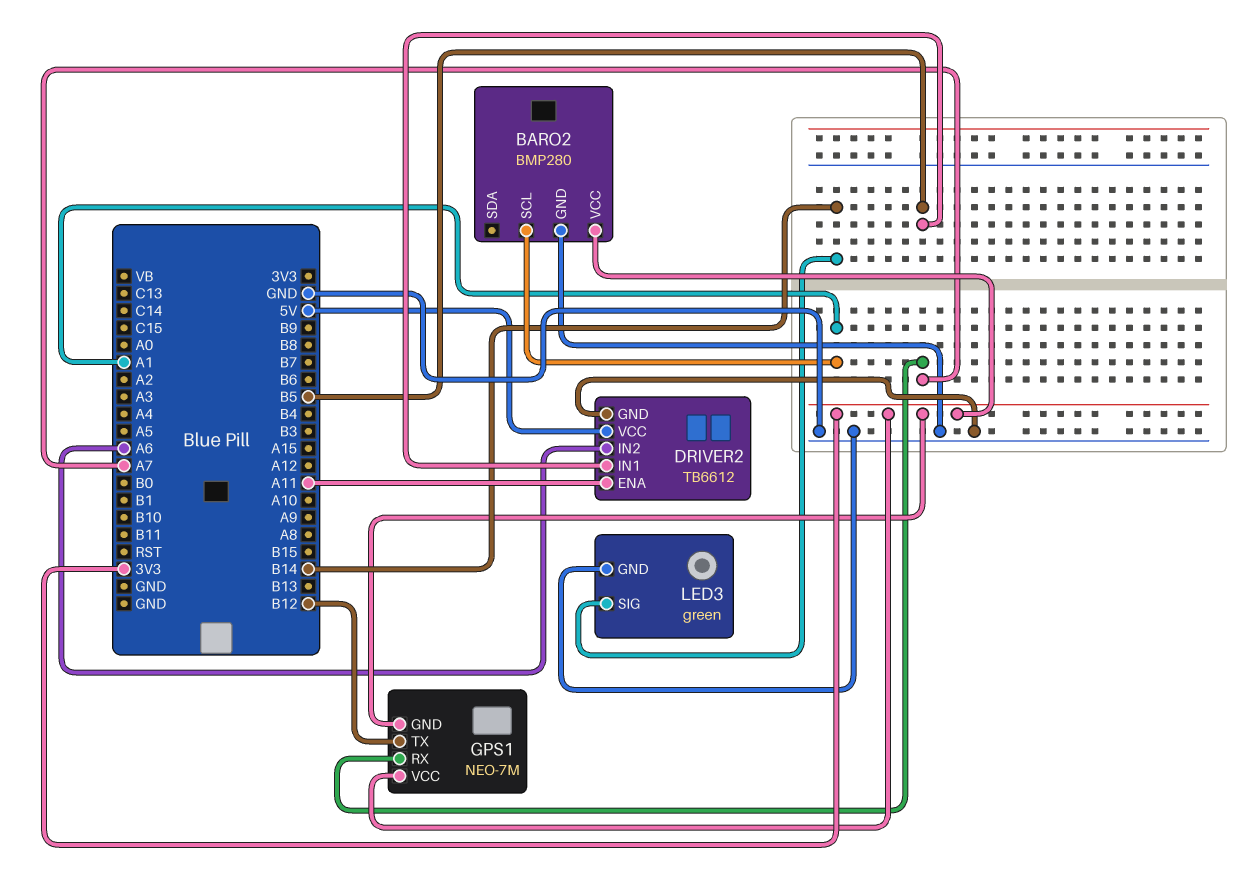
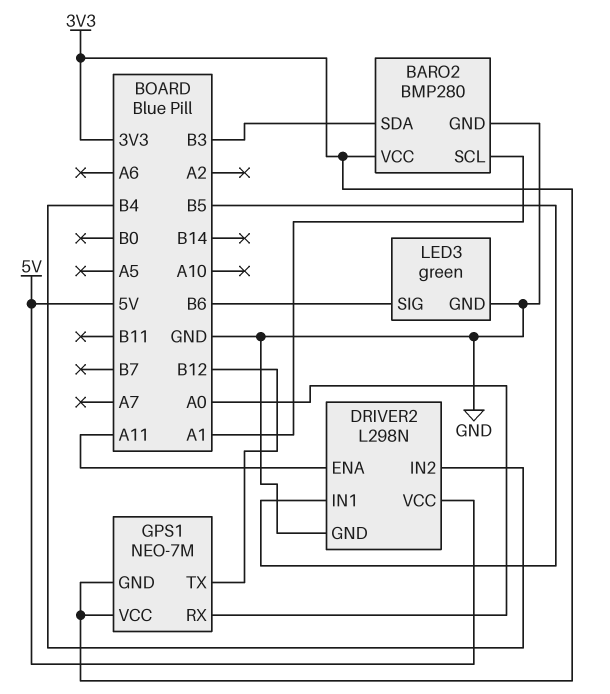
BARO2 pin SDA: none -> B3
DRIVER2: TB6612 -> L298N
DRIVER2 pin IN2: A6 -> B4
GPS1 pin RX: A7 -> A0
LED3 pin SIG: B14 -> B6

